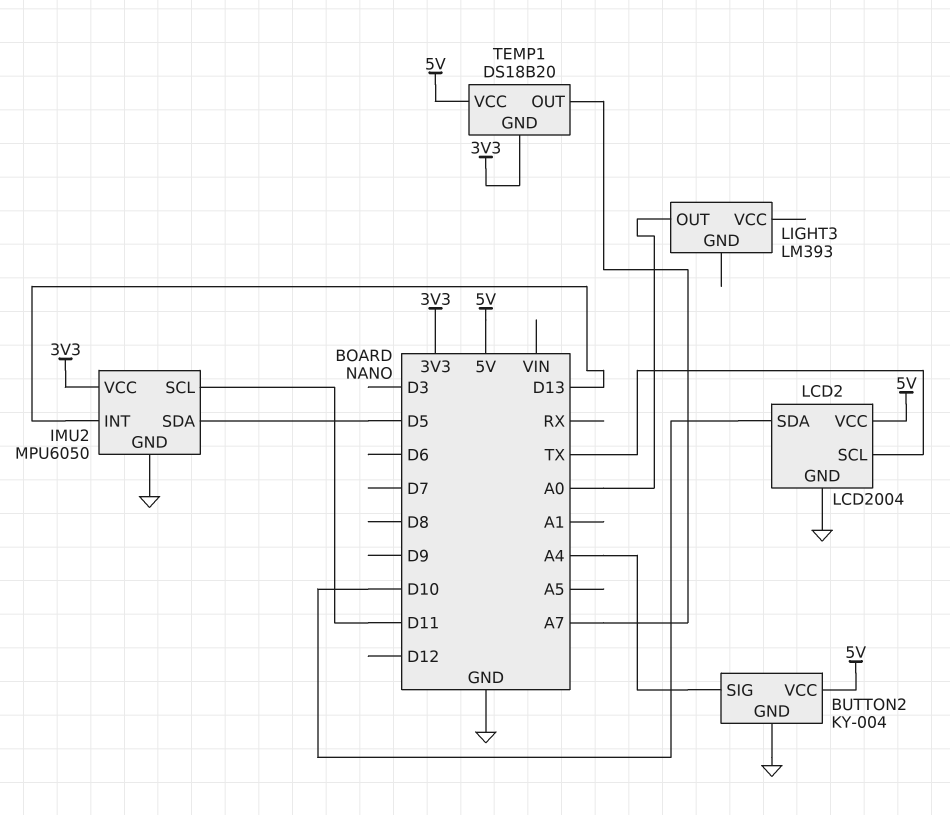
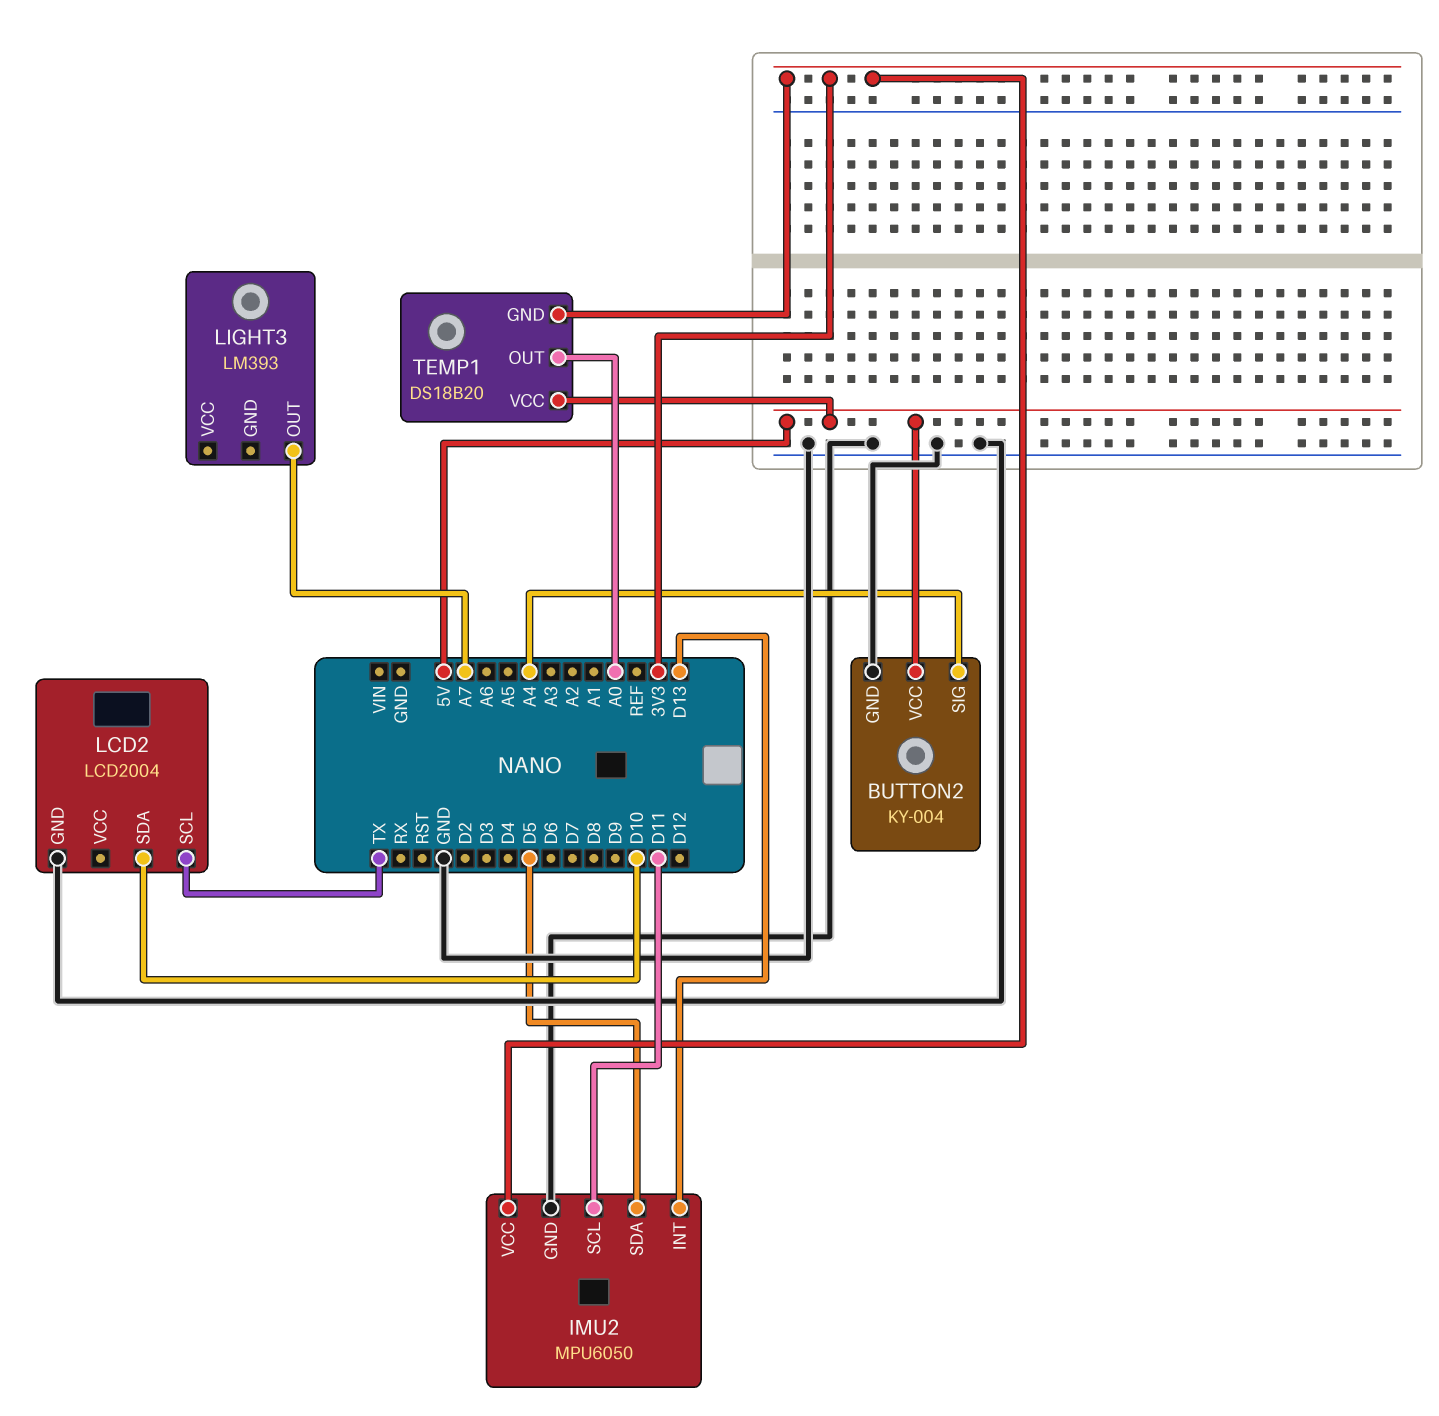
LCD2 pin VCC: 5V -> none
LIGHT3 pin OUT: A0 -> A7
TEMP1 pin OUT: A7 -> A0

